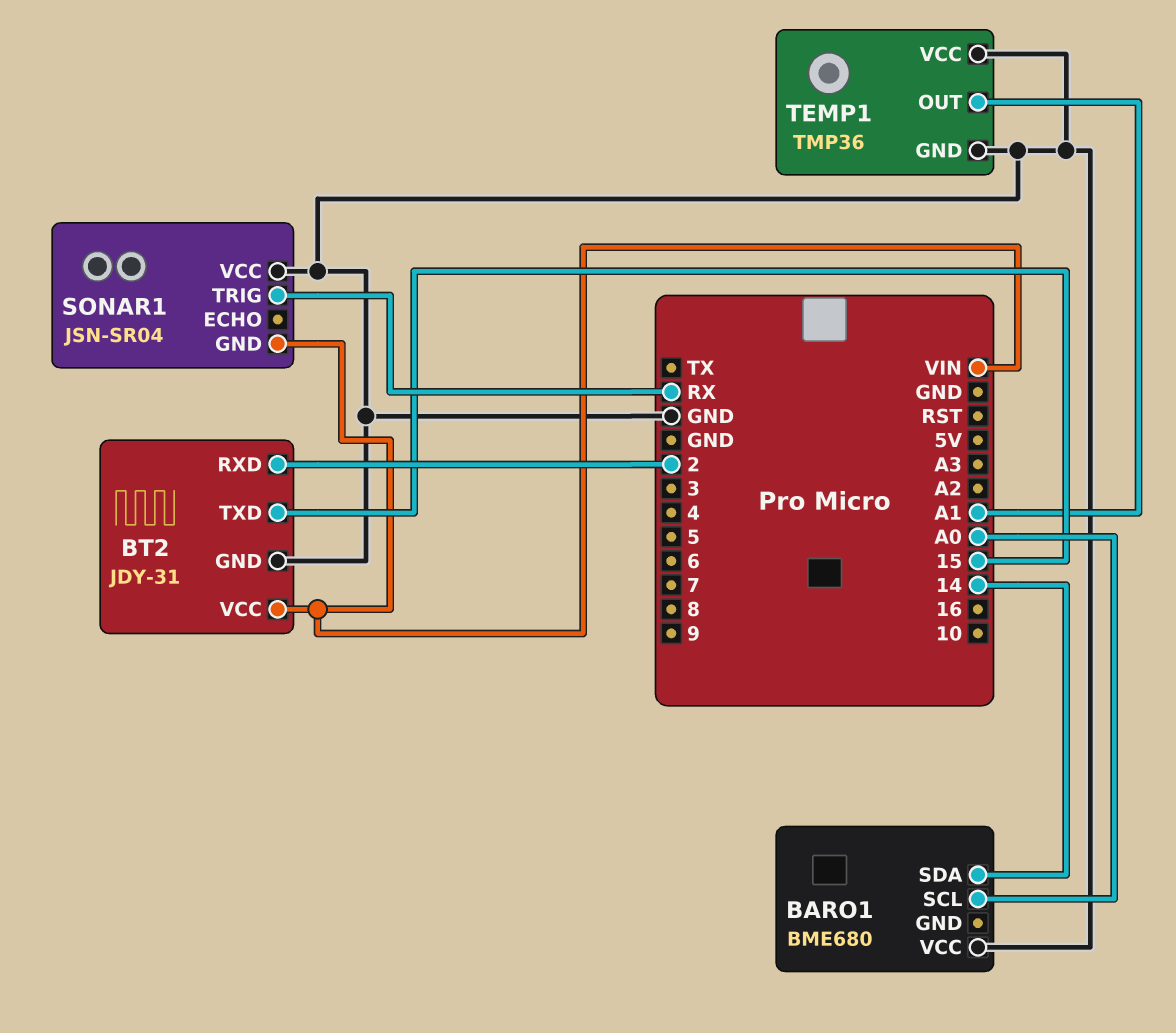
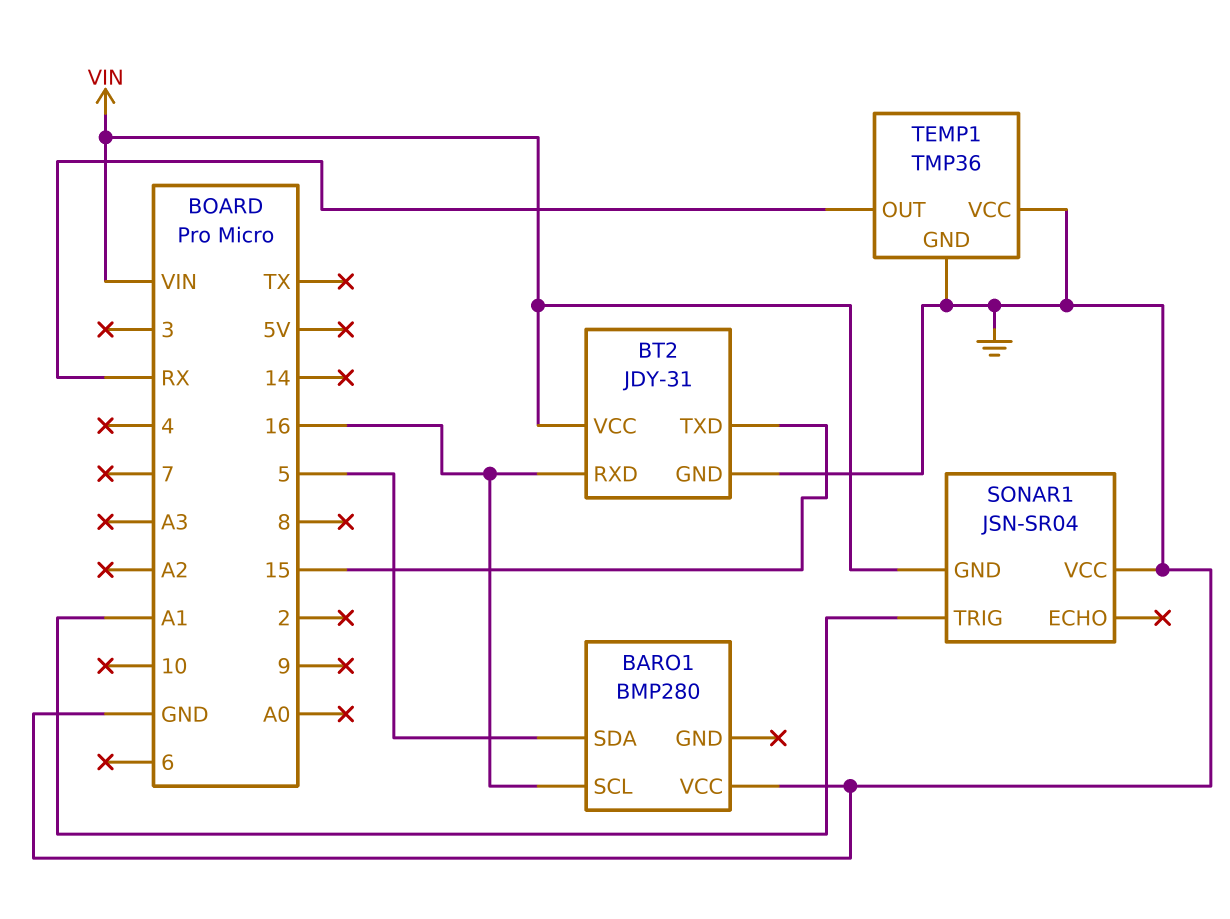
BARO1: BME680 -> BMP280
BARO1 pin SCL: A0 -> 16
BARO1 pin SDA: 14 -> 5
BT2 pin RXD: 2 -> 16
SONAR1 pin TRIG: RX -> A1
TEMP1 pin OUT: A1 -> RX

